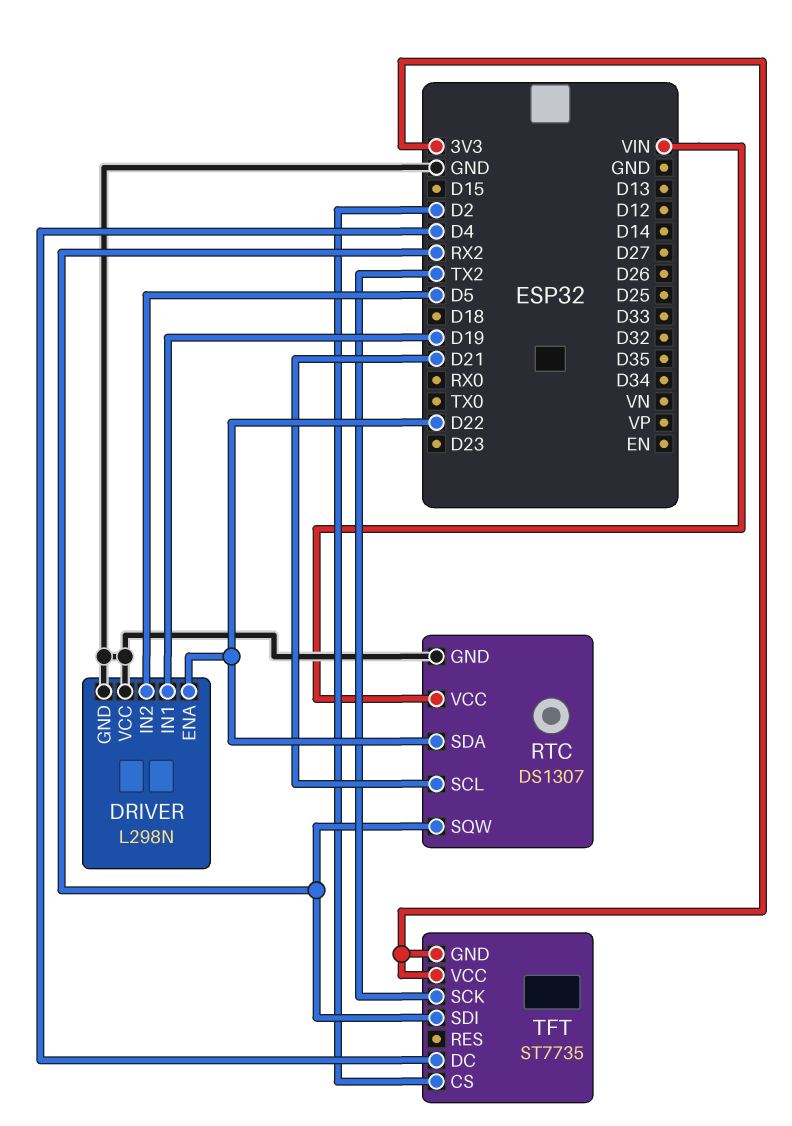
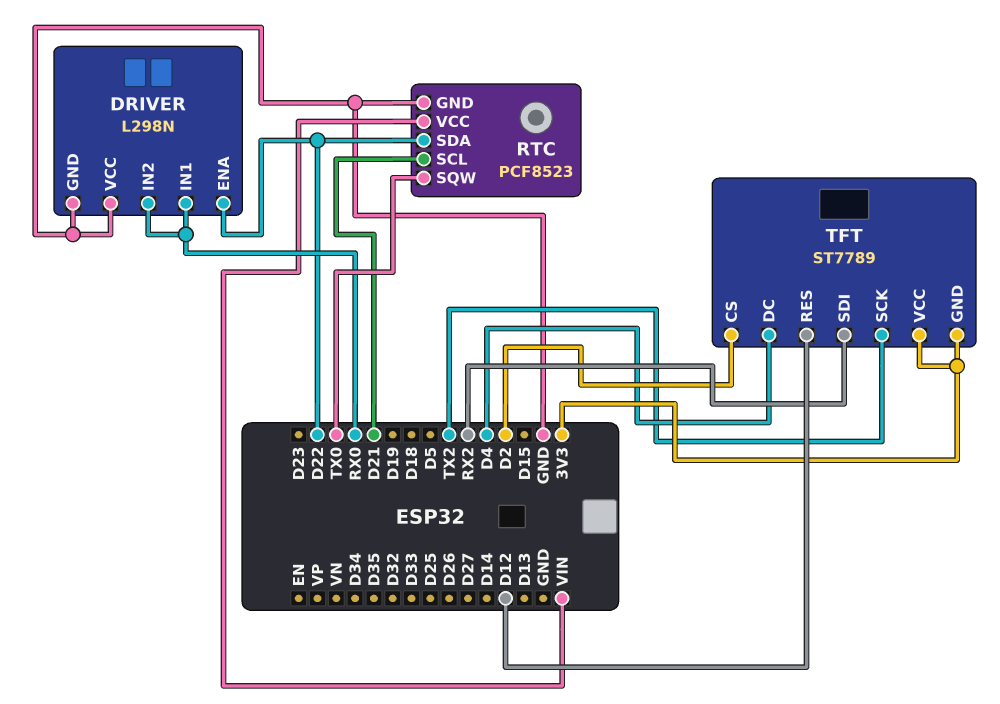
DRIVER pin IN1: D19 -> RX0
DRIVER pin IN2: D5 -> RX0
RTC: DS1307 -> PCF8523
RTC pin SQW: RX2 -> TX0
TFT: ST7735 -> ST7789
TFT pin RES: none -> D12

